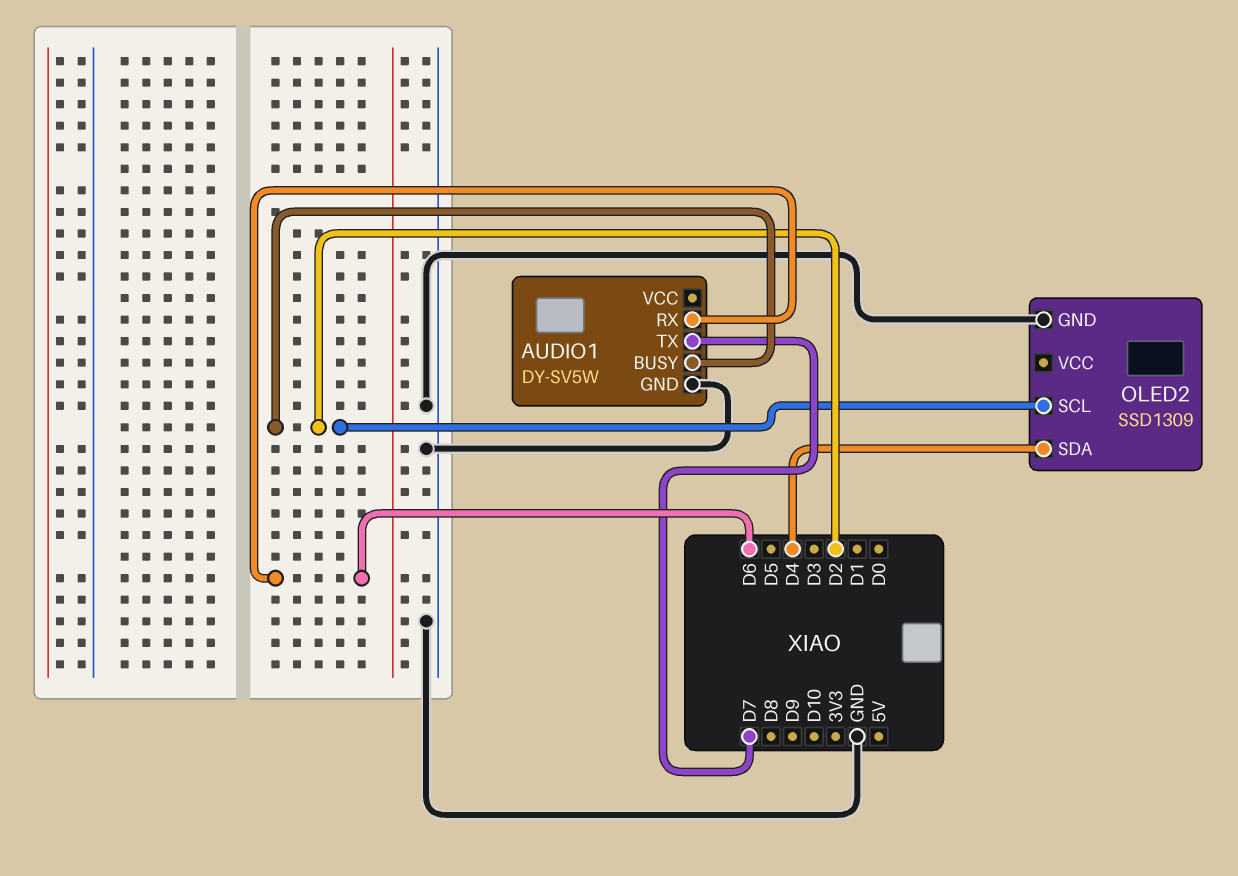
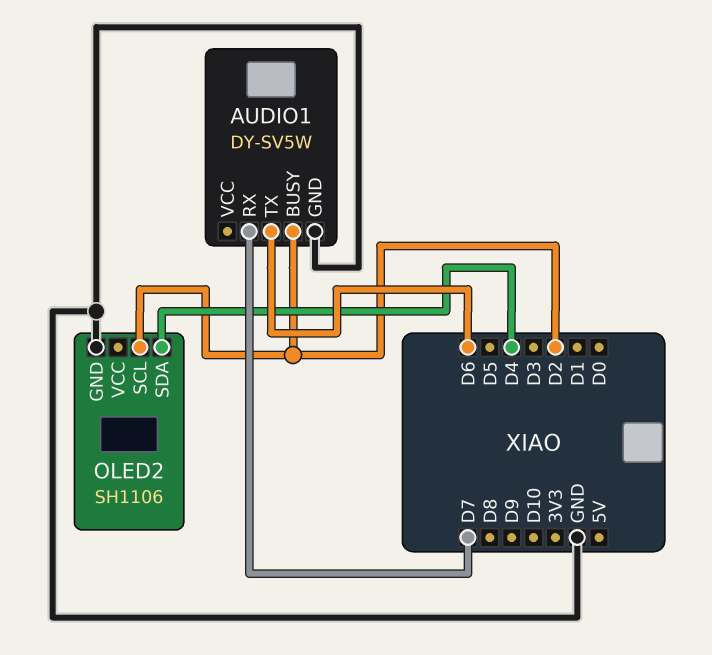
AUDIO1 pin RX: D6 -> D7
AUDIO1 pin TX: D7 -> D6
OLED2: SSD1309 -> SH1106

